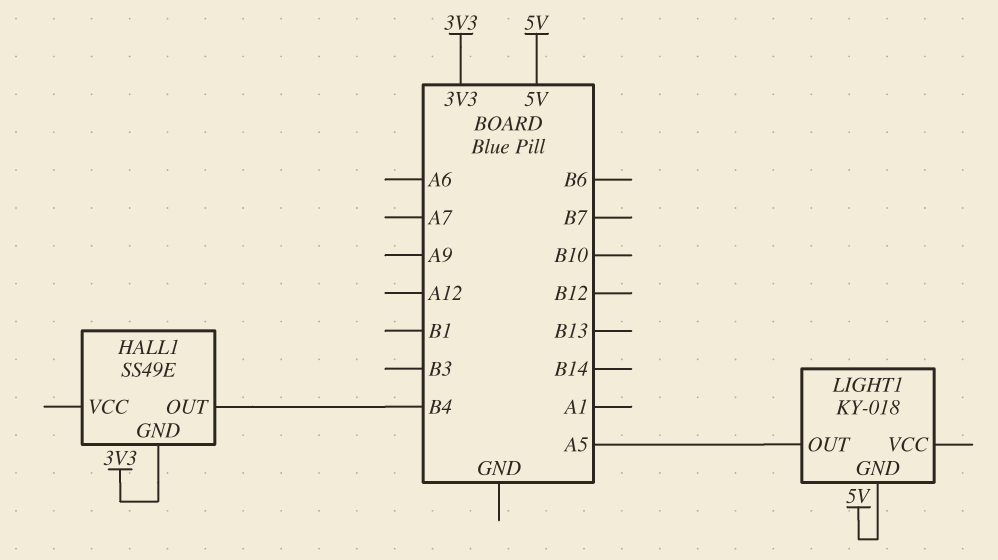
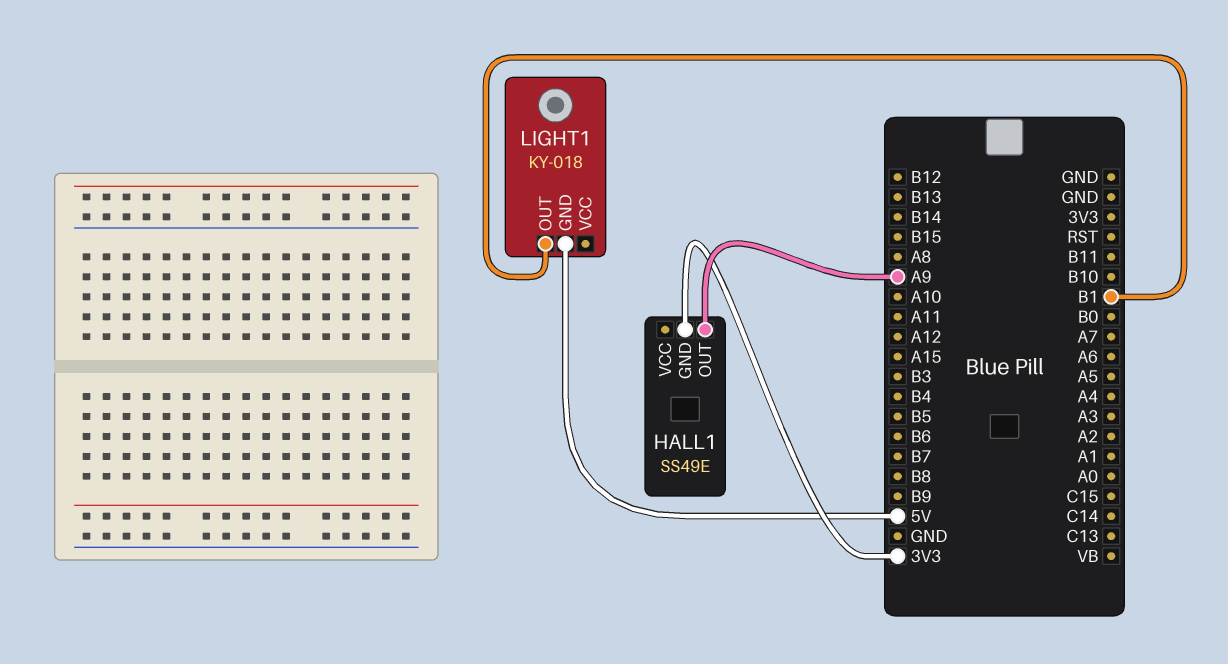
HALL1 pin OUT: B4 -> A9
LIGHT1 pin OUT: A5 -> B1

